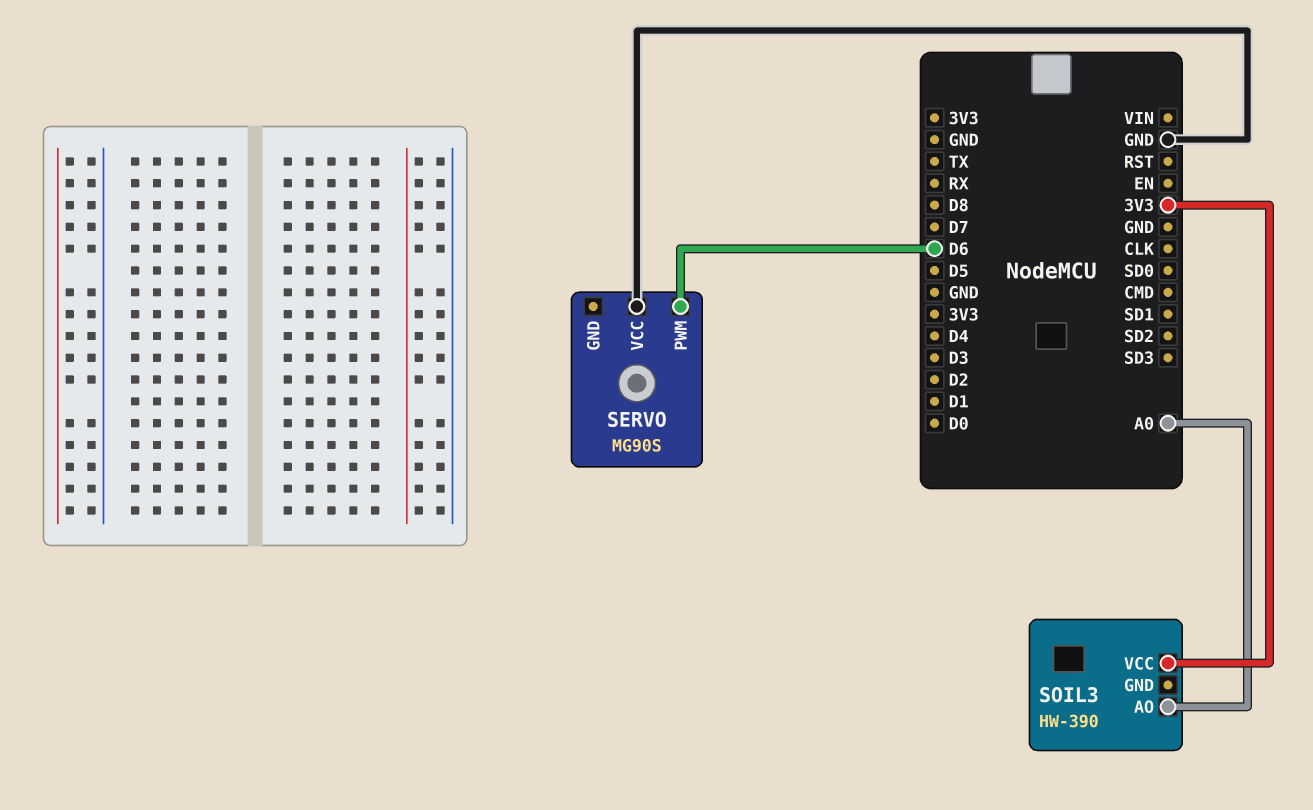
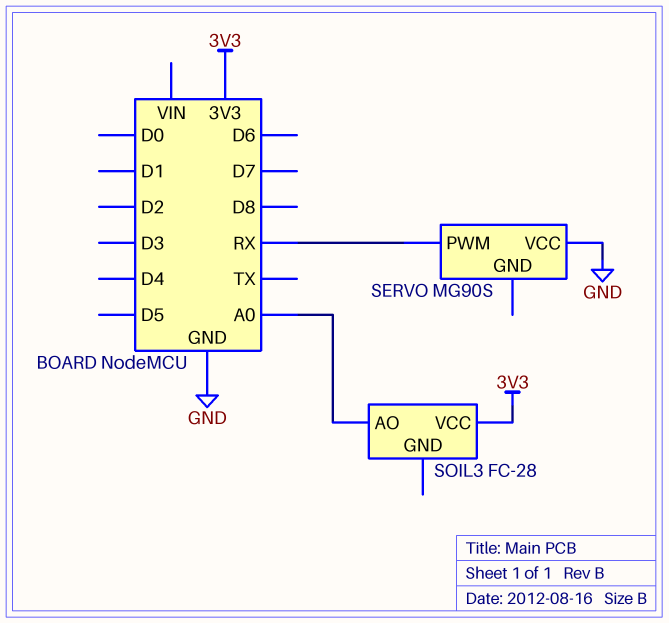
SERVO pin PWM: D6 -> RX
SOIL3: HW-390 -> FC-28

